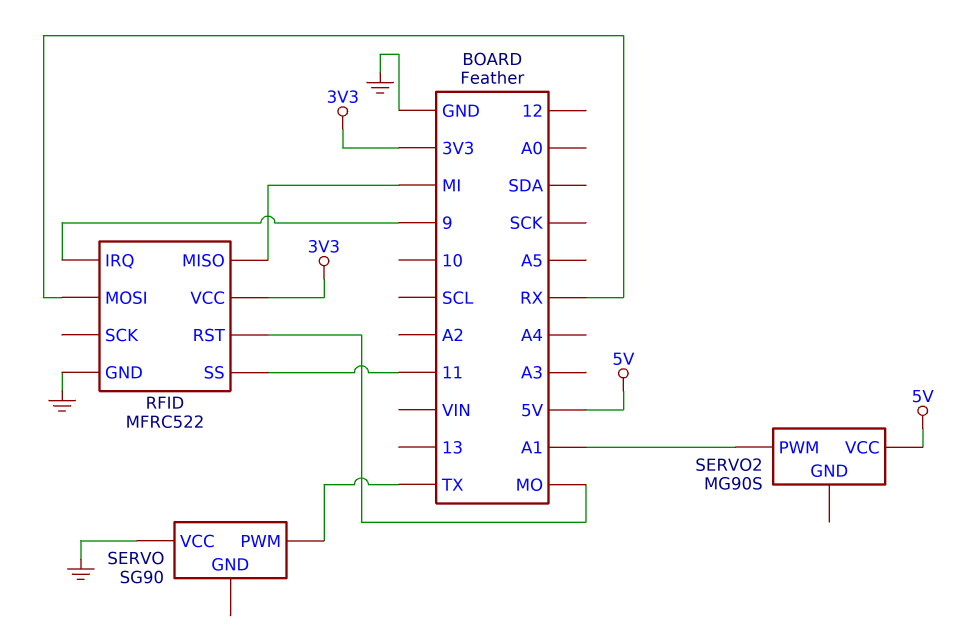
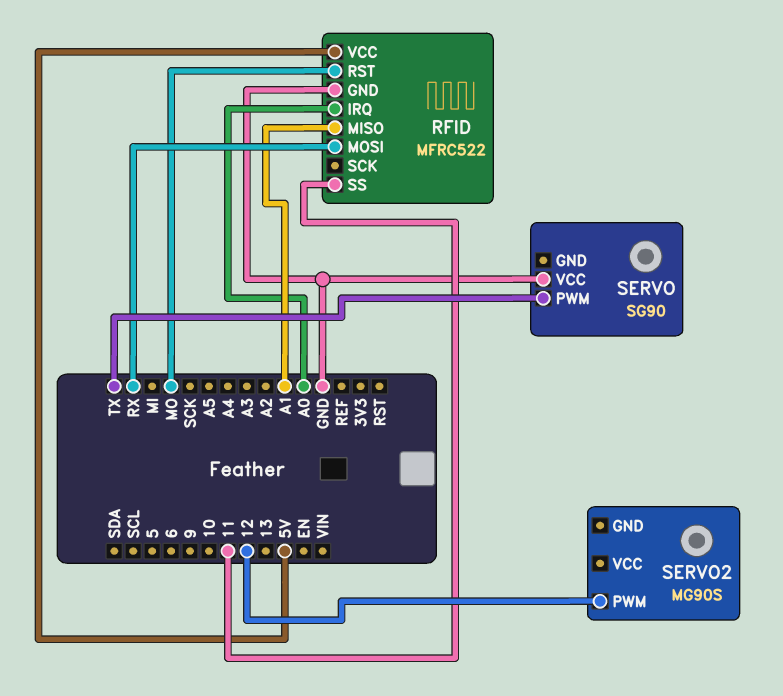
RFID pin IRQ: 9 -> A0
RFID pin MISO: MI -> A1
RFID pin VCC: 3V3 -> 5V
SERVO2 pin PWM: A1 -> 12
SERVO2 pin VCC: 5V -> none

